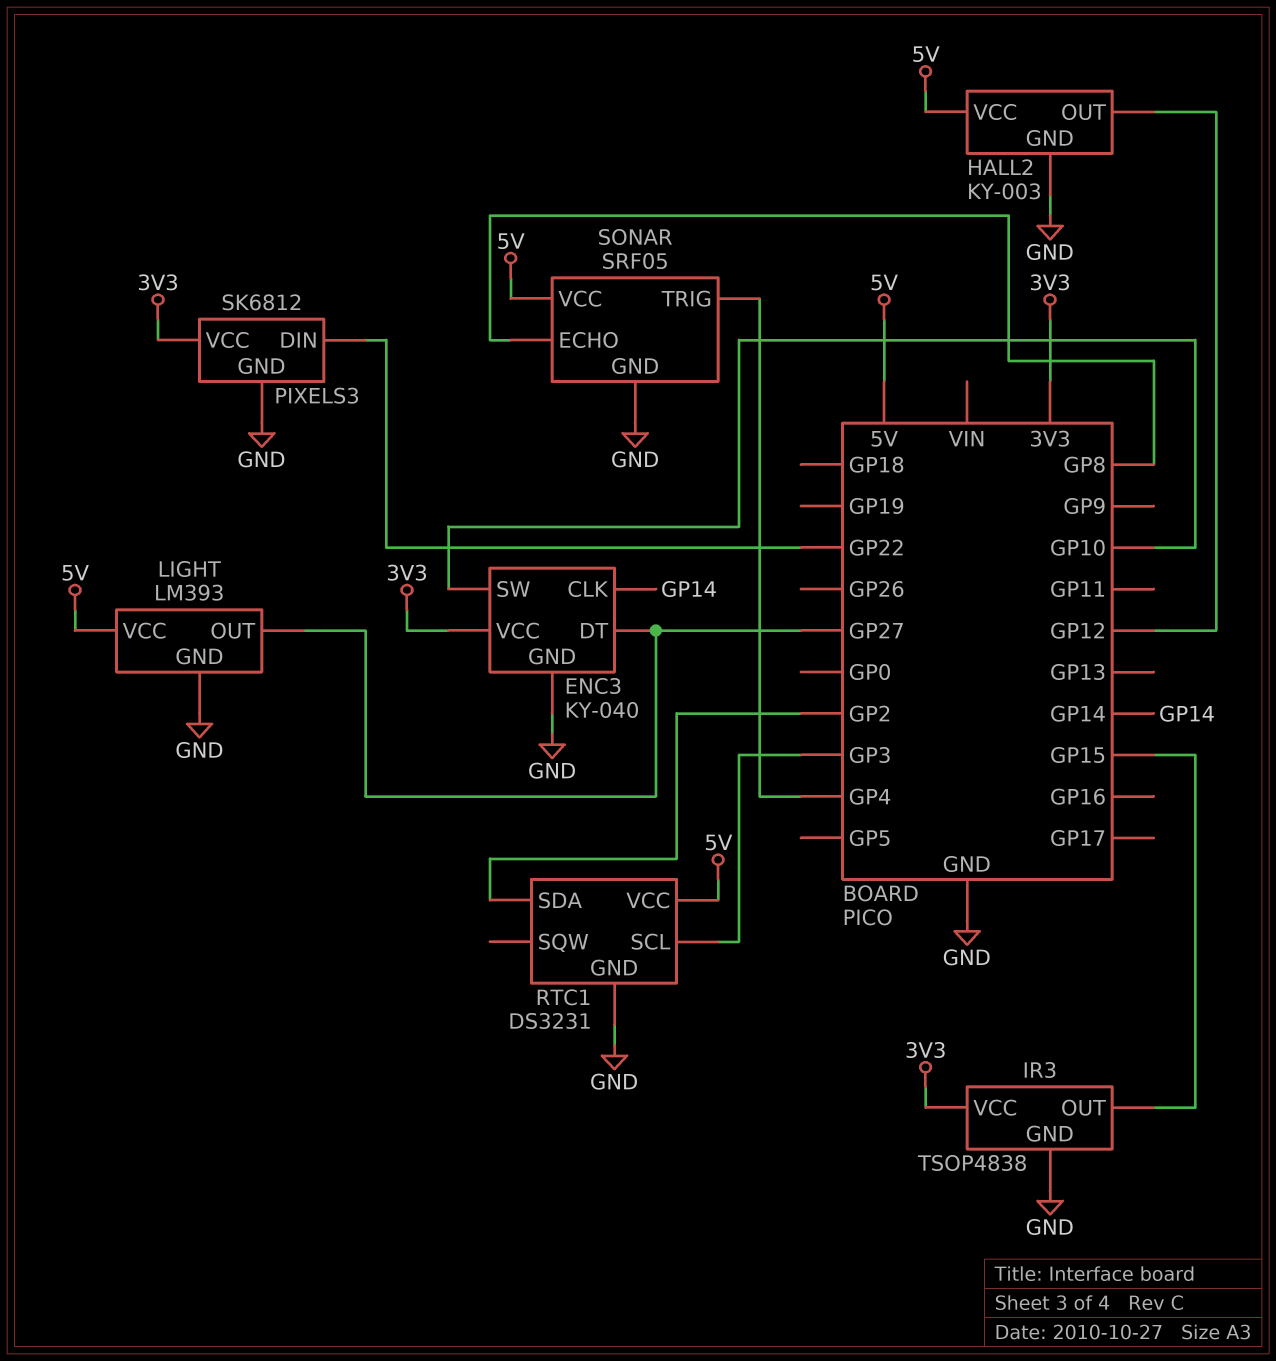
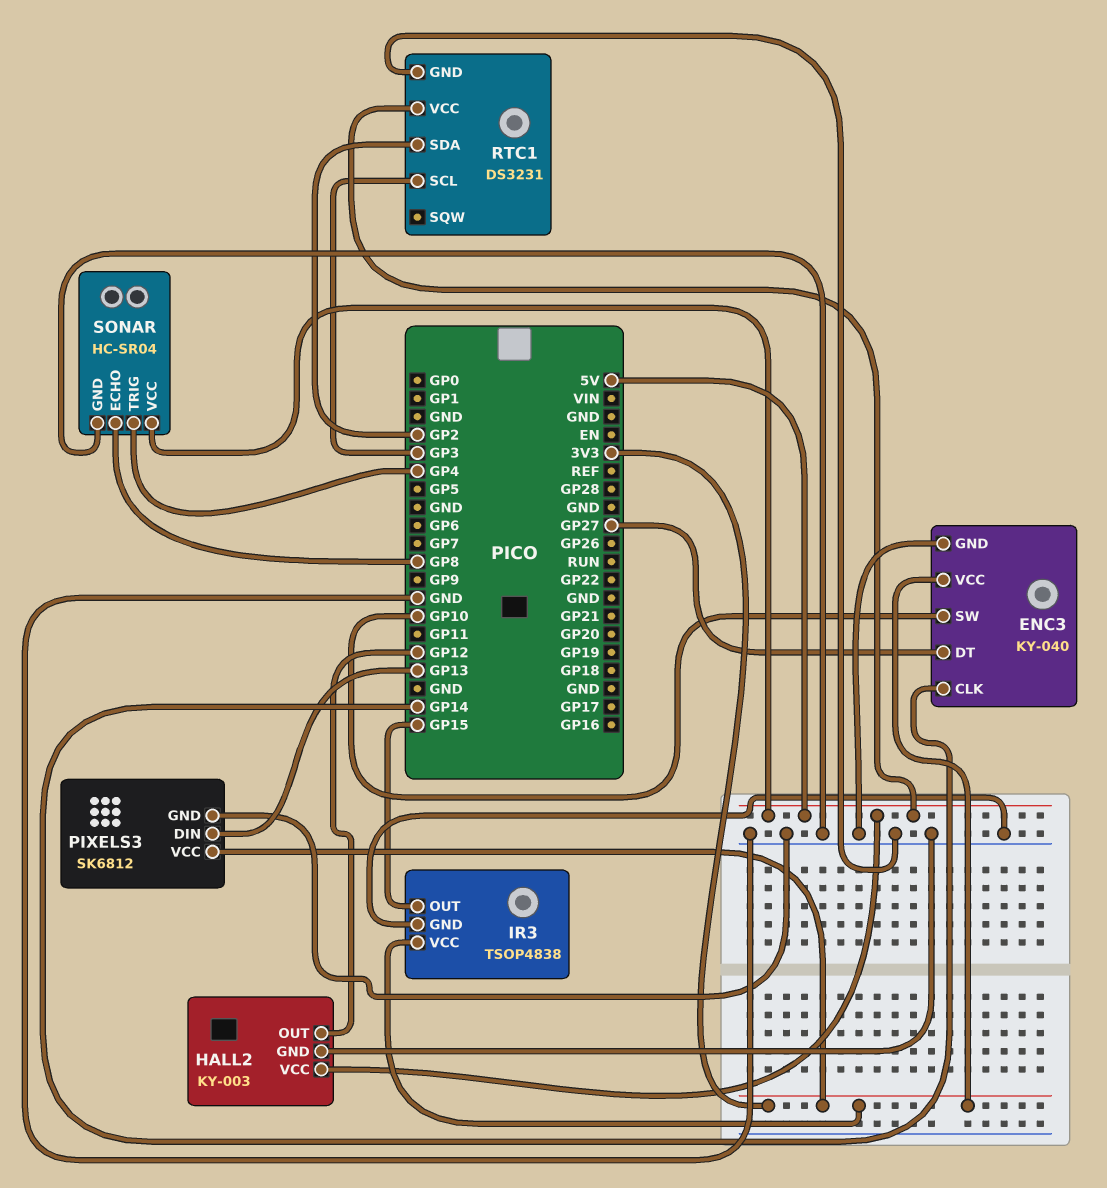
LIGHT: LM393 -> none
LIGHT pin GND: GND -> none
LIGHT pin OUT: GP27 -> none
LIGHT pin VCC: 5V -> none
PIXELS3 pin DIN: GP22 -> GP13
SONAR: SRF05 -> HC-SR04

